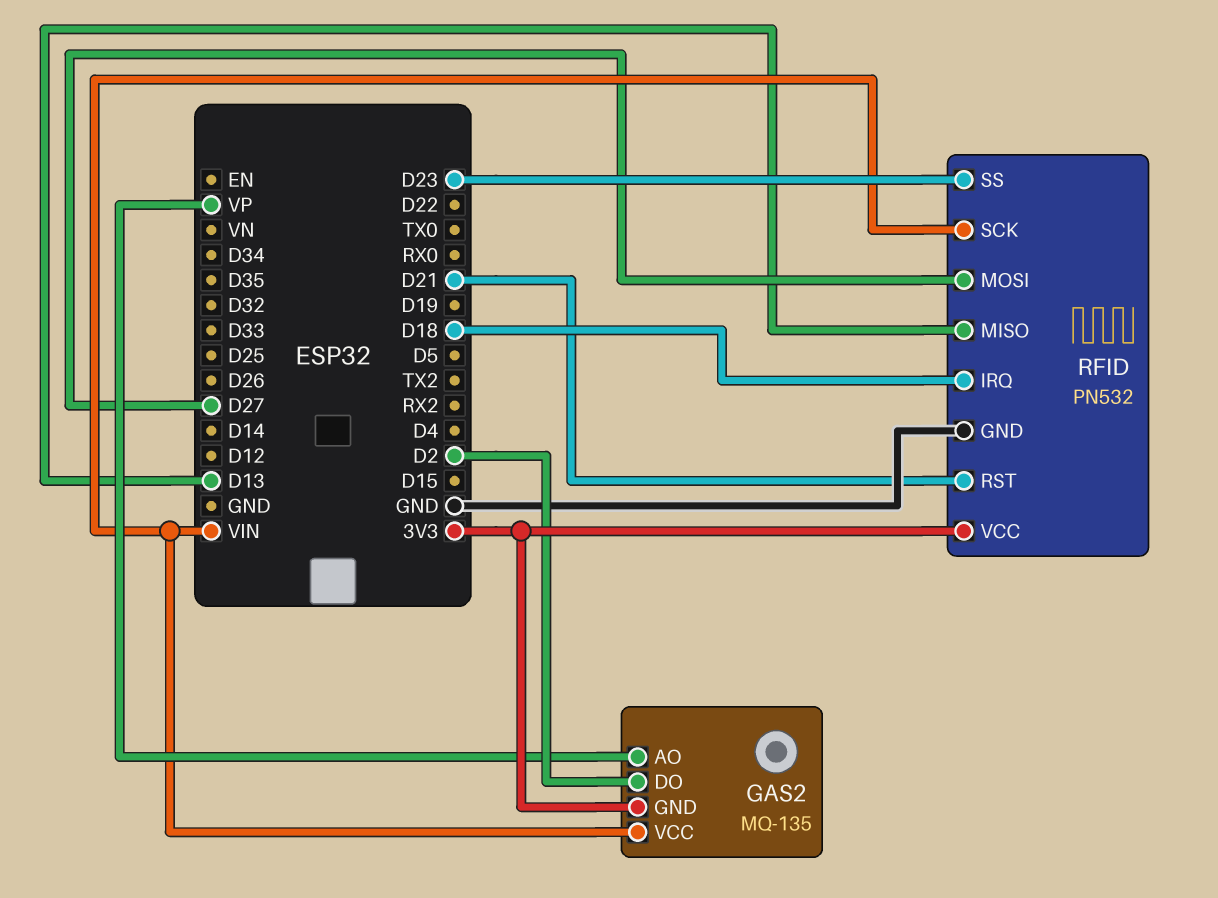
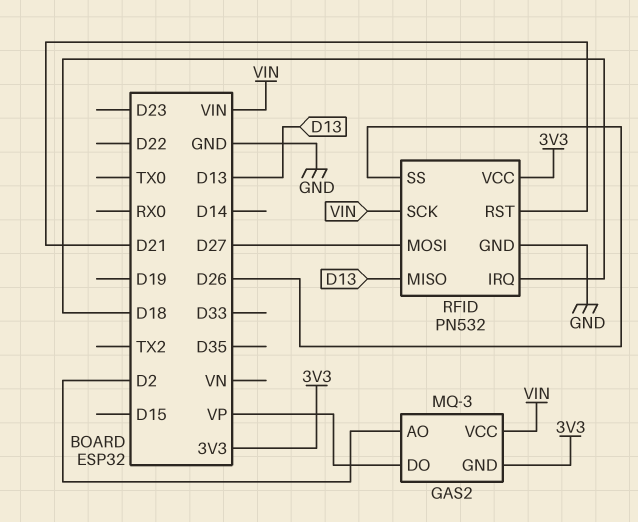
GAS2: MQ-135 -> MQ-3
GAS2 pin AO: VP -> D2
GAS2 pin DO: D2 -> VP
RFID pin SS: D23 -> D26

